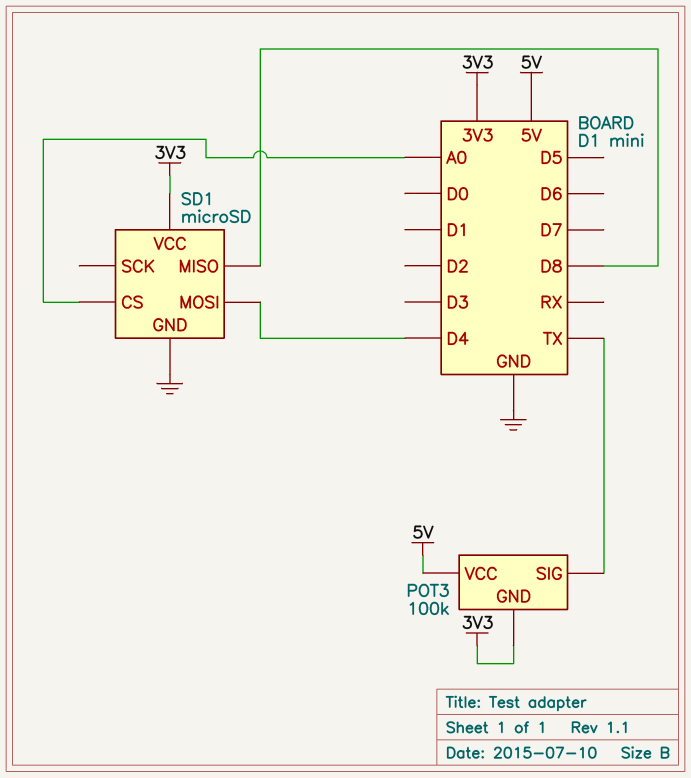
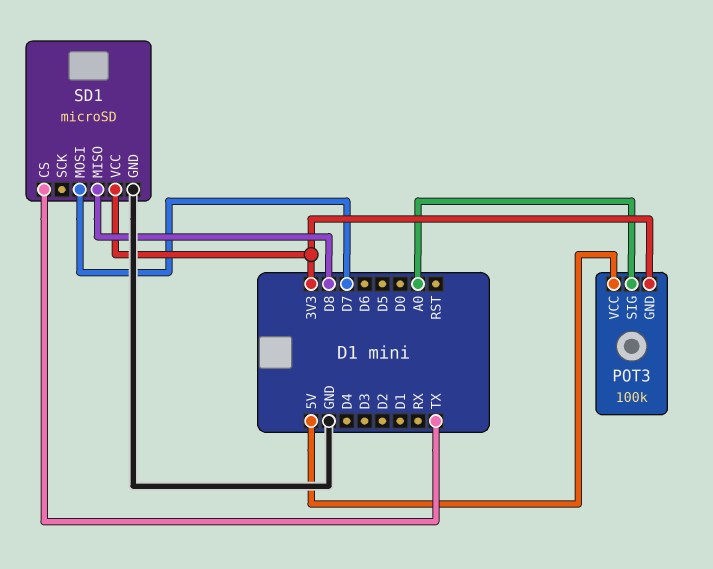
POT3 pin SIG: TX -> A0
SD1 pin CS: A0 -> TX
SD1 pin MOSI: D4 -> D7

